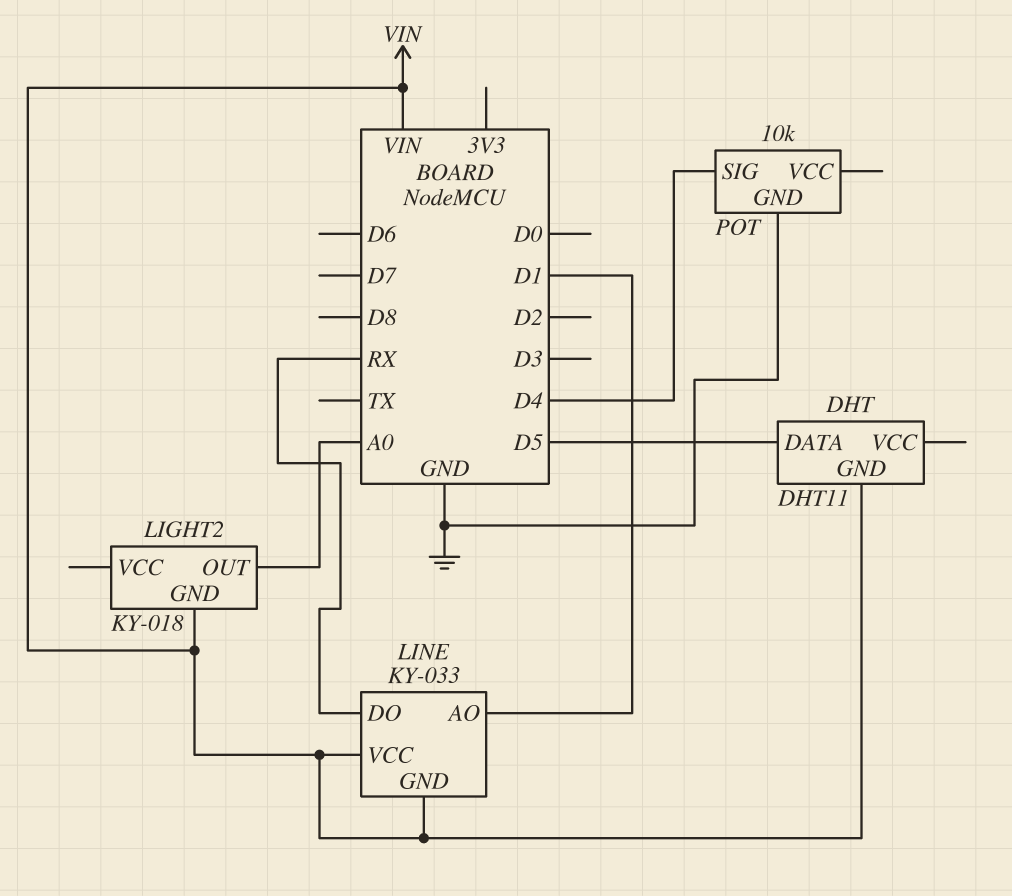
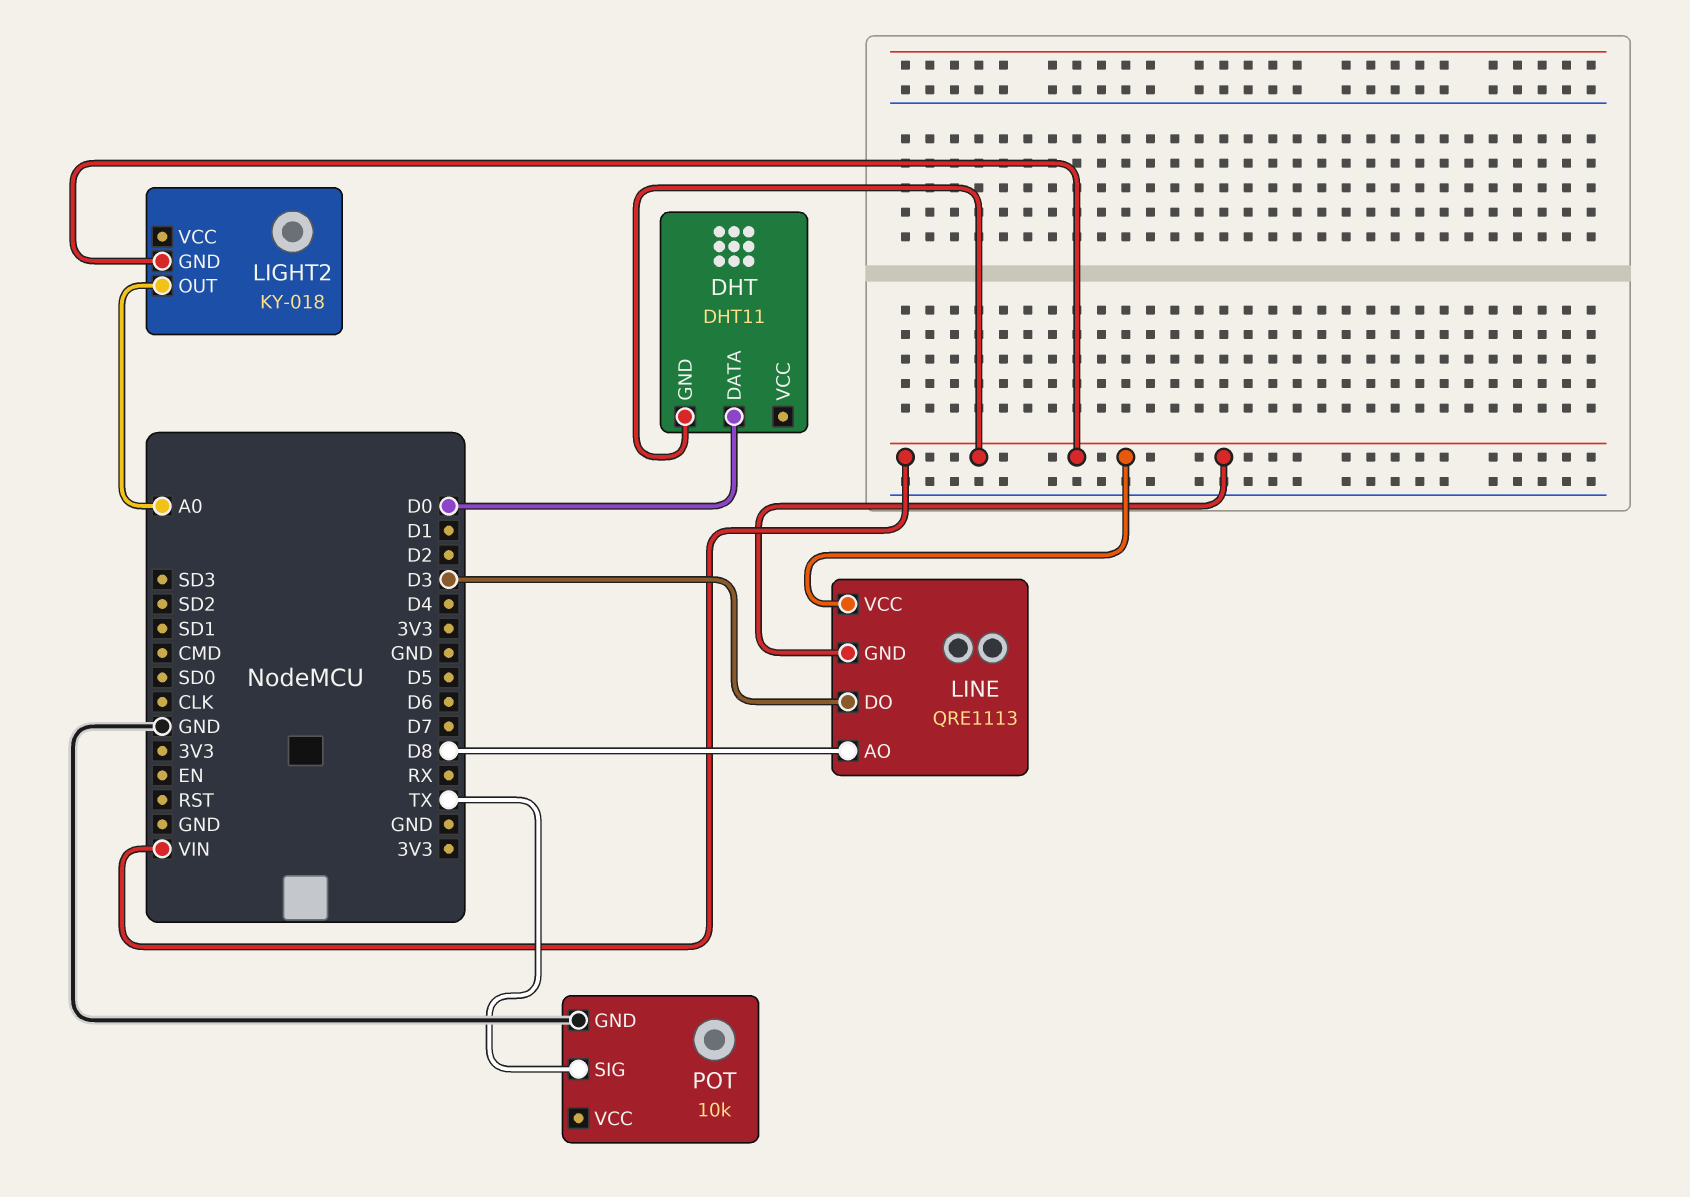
DHT pin DATA: D5 -> D0
LINE: KY-033 -> QRE1113
LINE pin AO: D1 -> D8
LINE pin DO: RX -> D3
POT pin SIG: D4 -> TX

